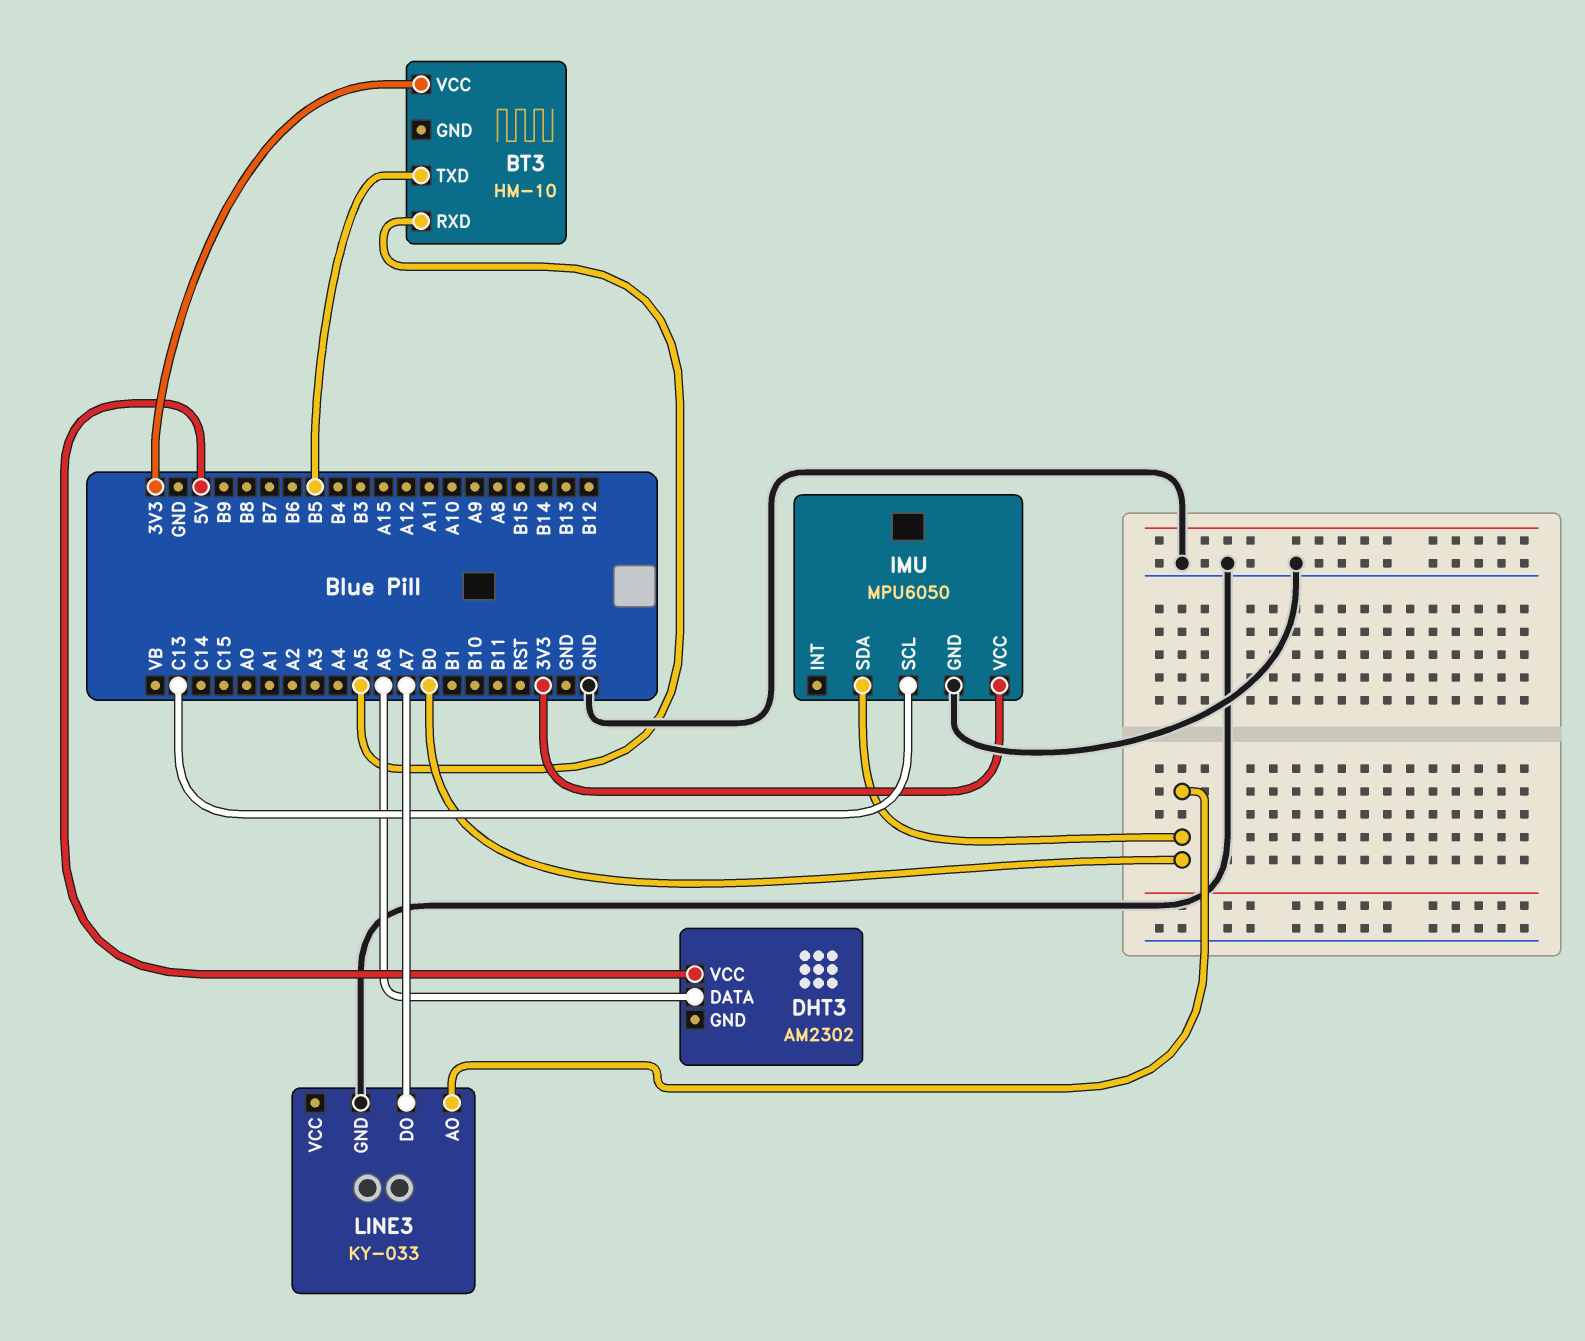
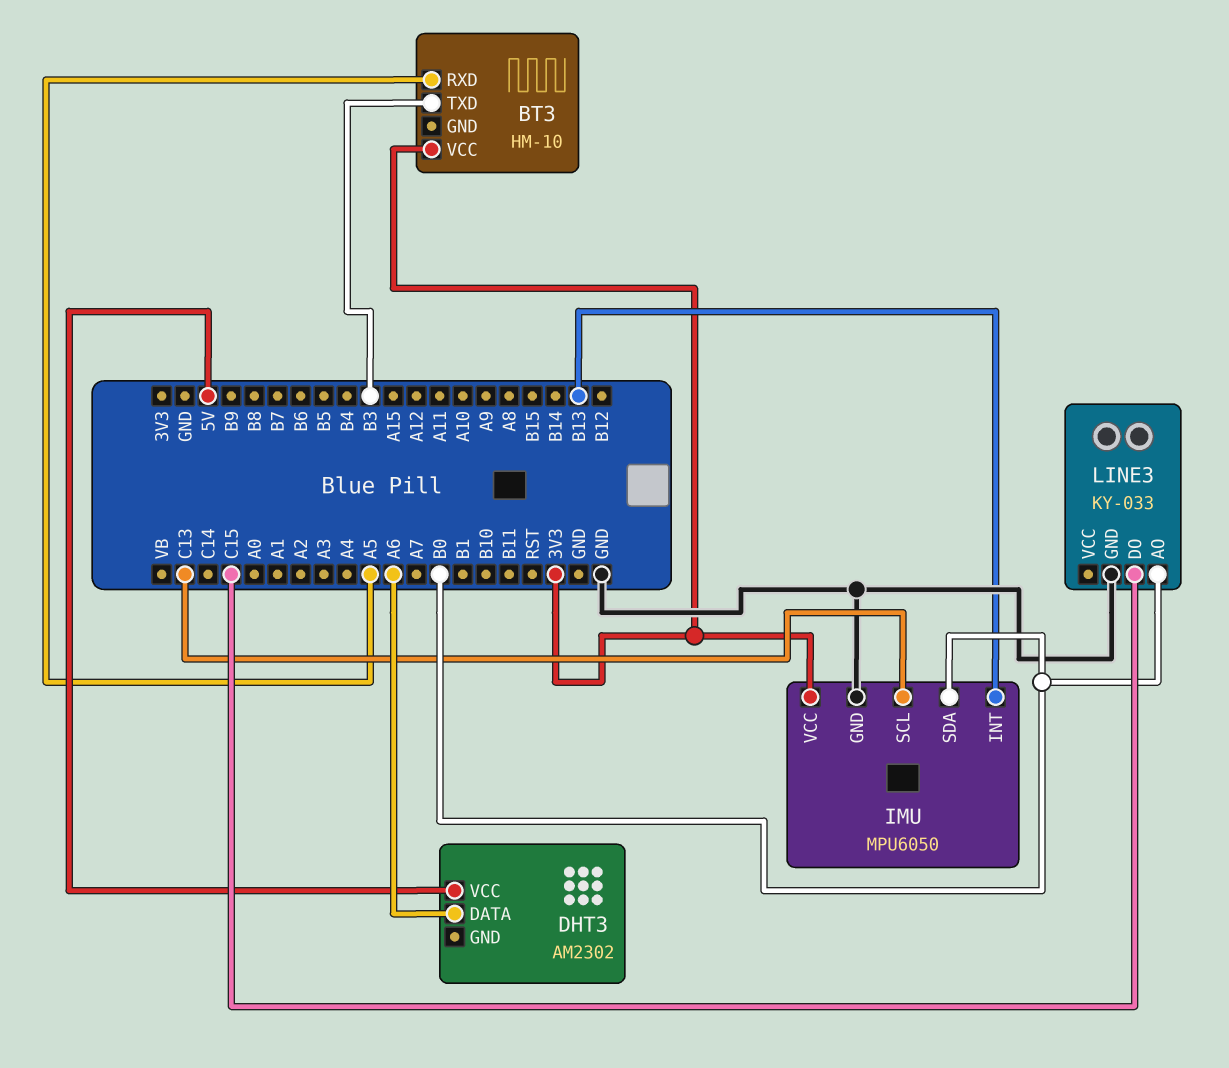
BT3 pin TXD: B5 -> B3
IMU pin INT: none -> B13
LINE3 pin DO: A7 -> C15

